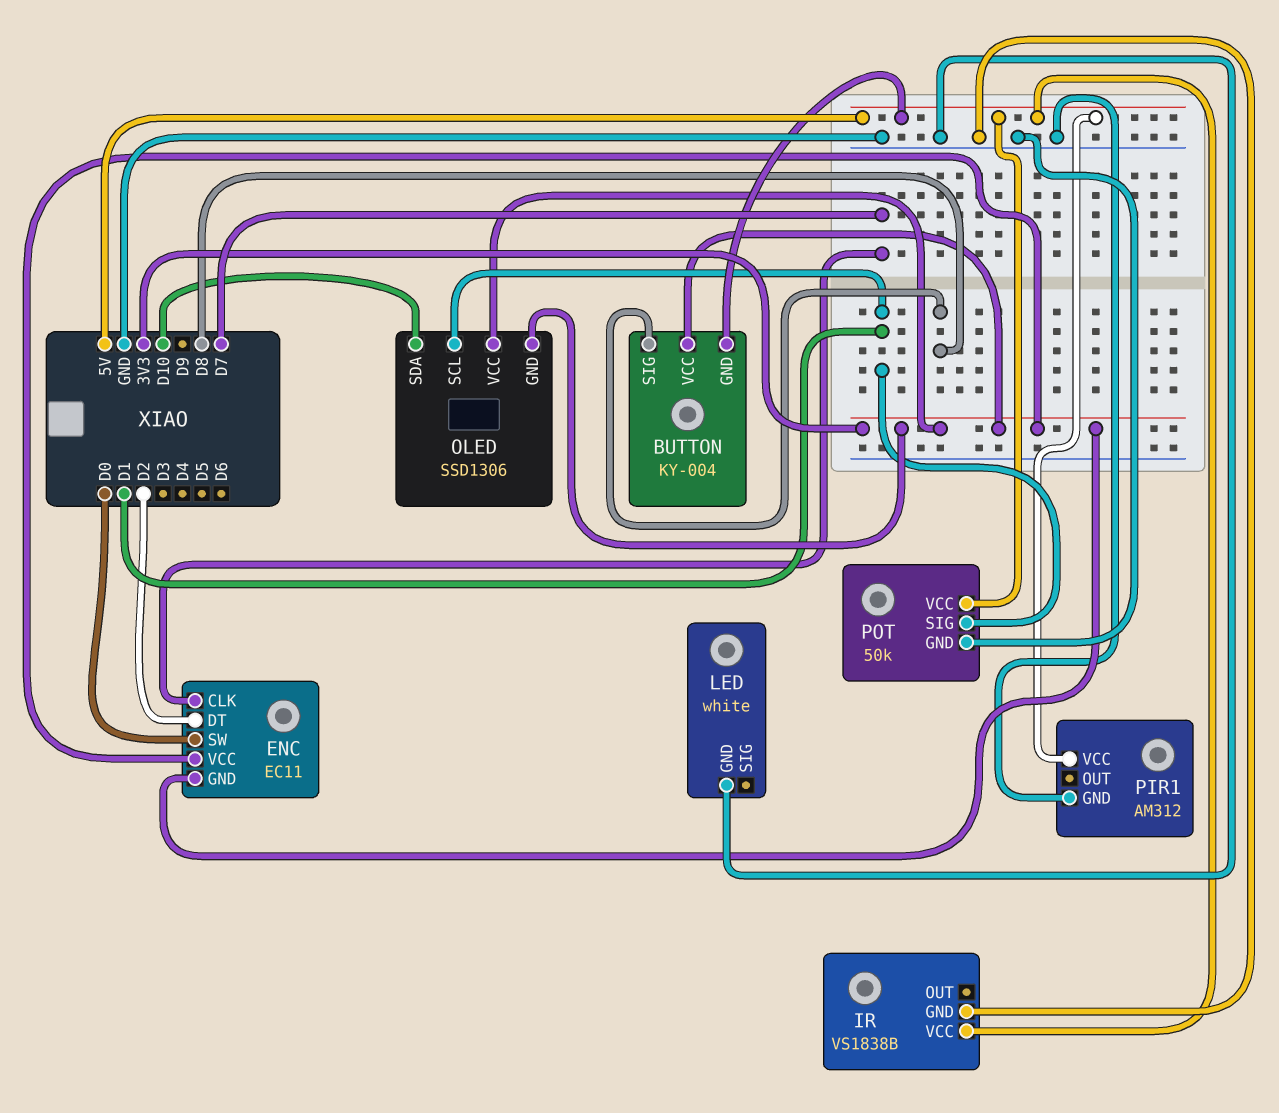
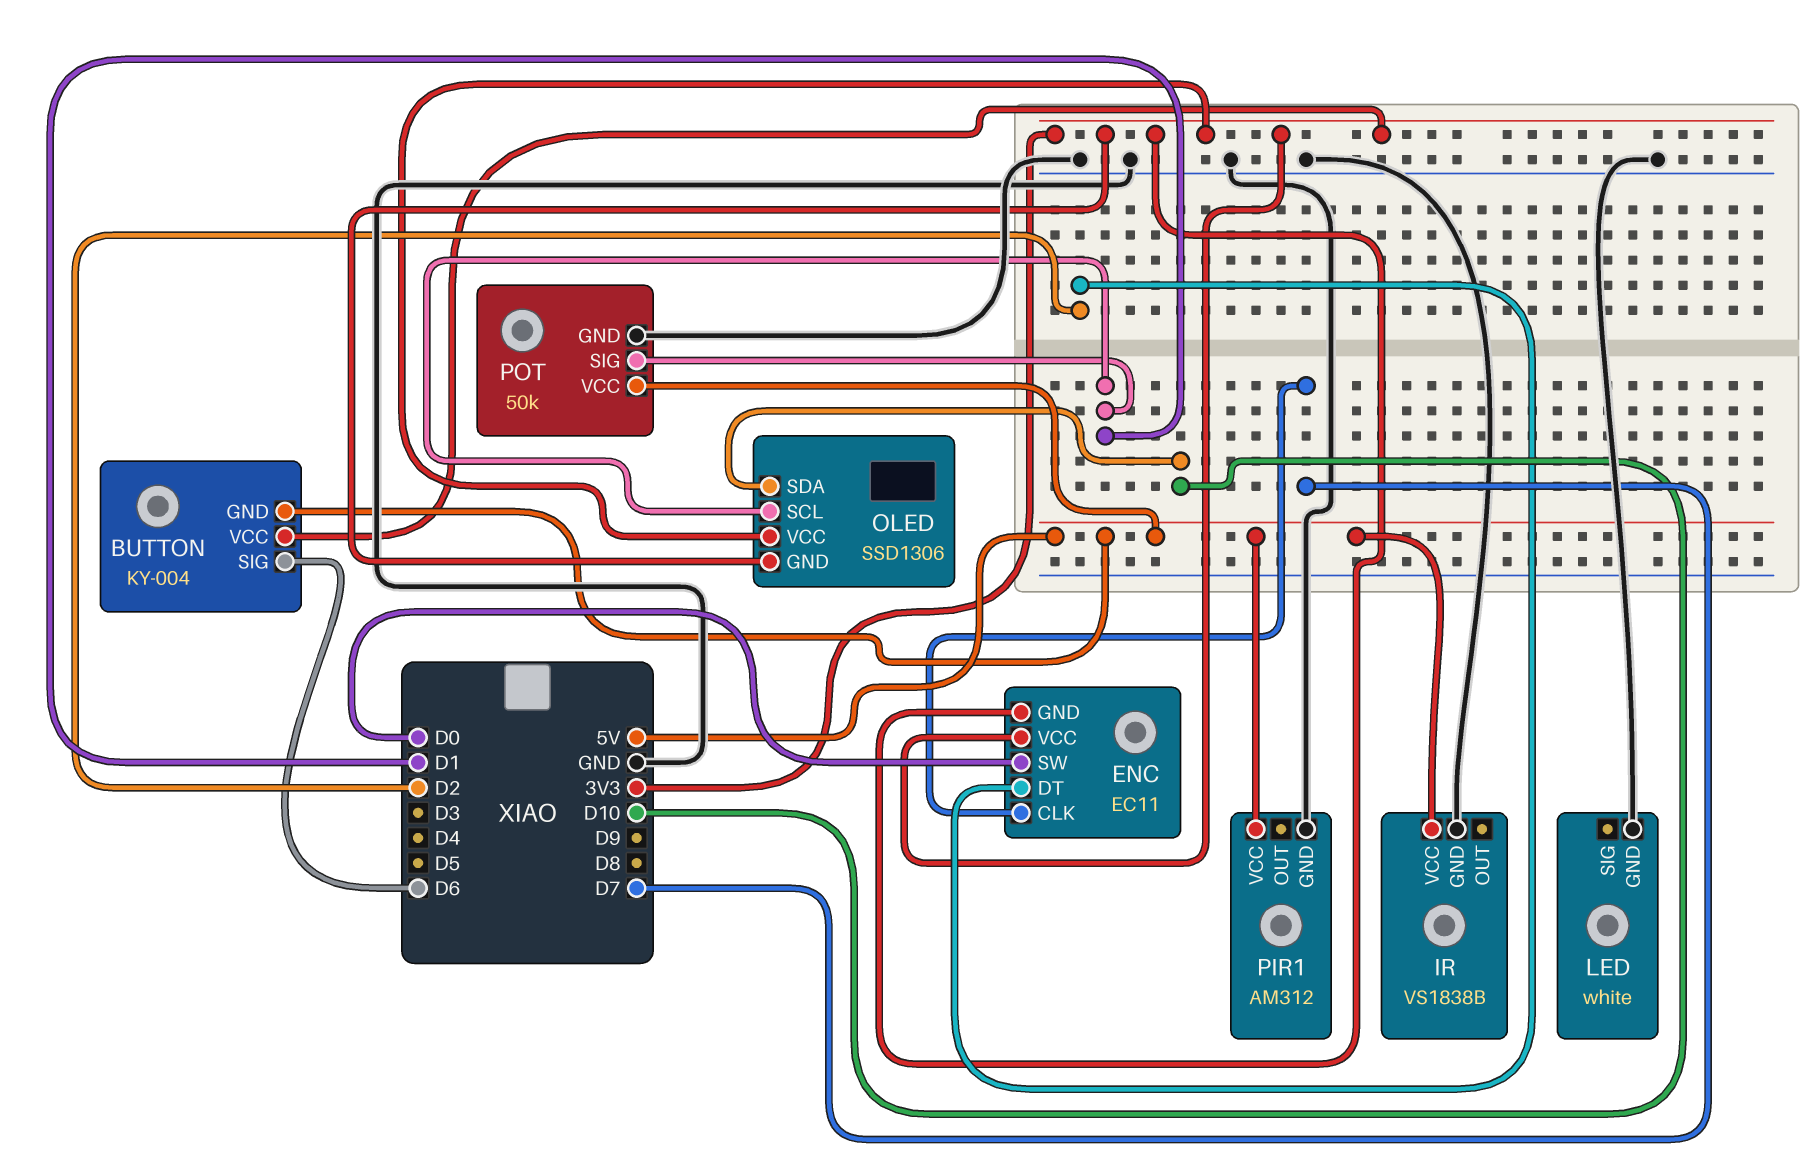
BUTTON pin SIG: D8 -> D6

